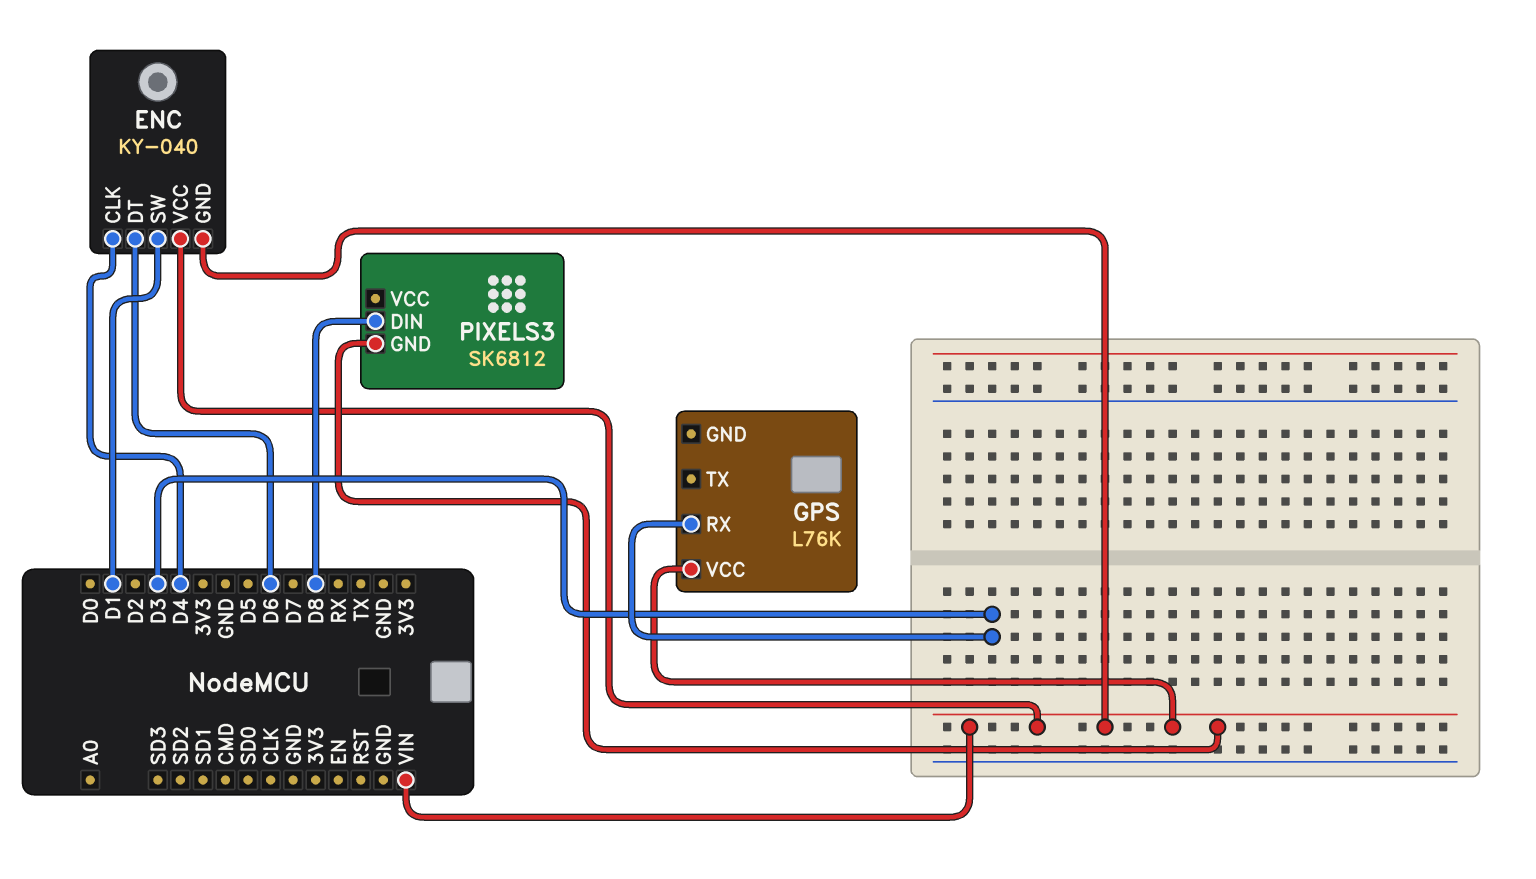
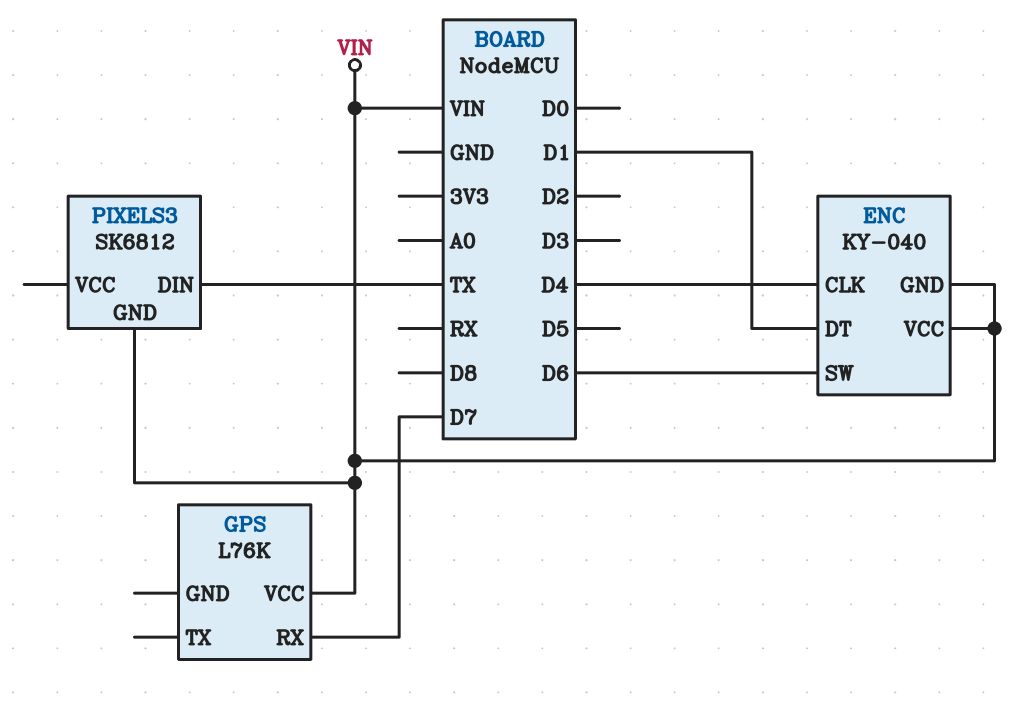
ENC pin DT: D6 -> D1
ENC pin SW: D1 -> D6
GPS pin RX: D3 -> D7
PIXELS3 pin DIN: D8 -> TX

